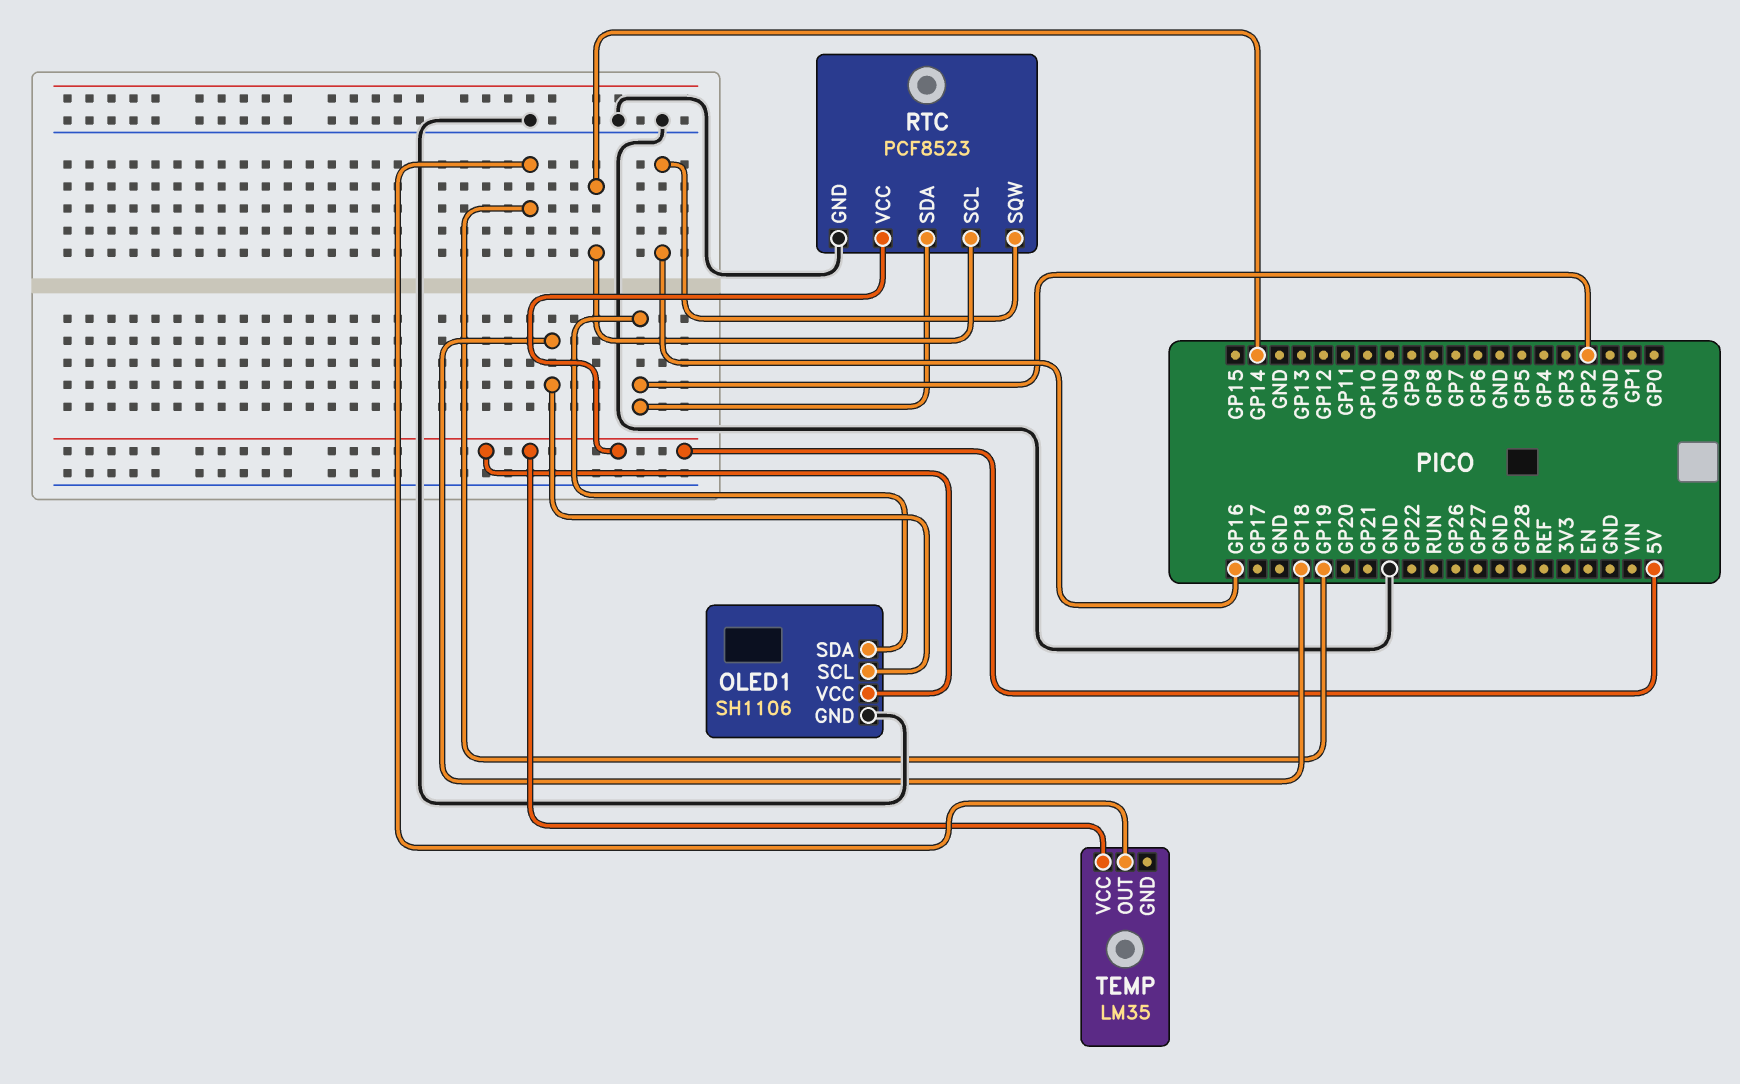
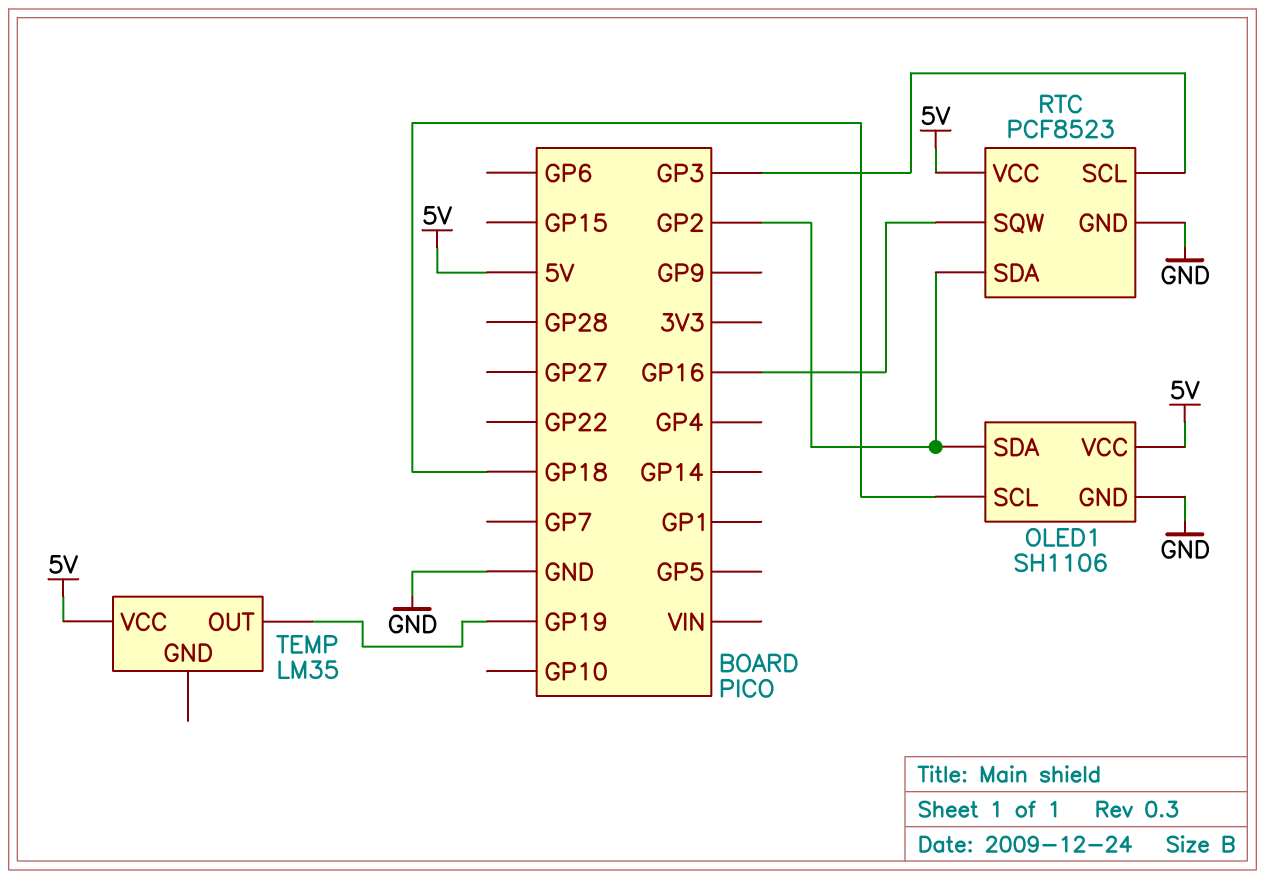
RTC pin SCL: GP14 -> GP3

